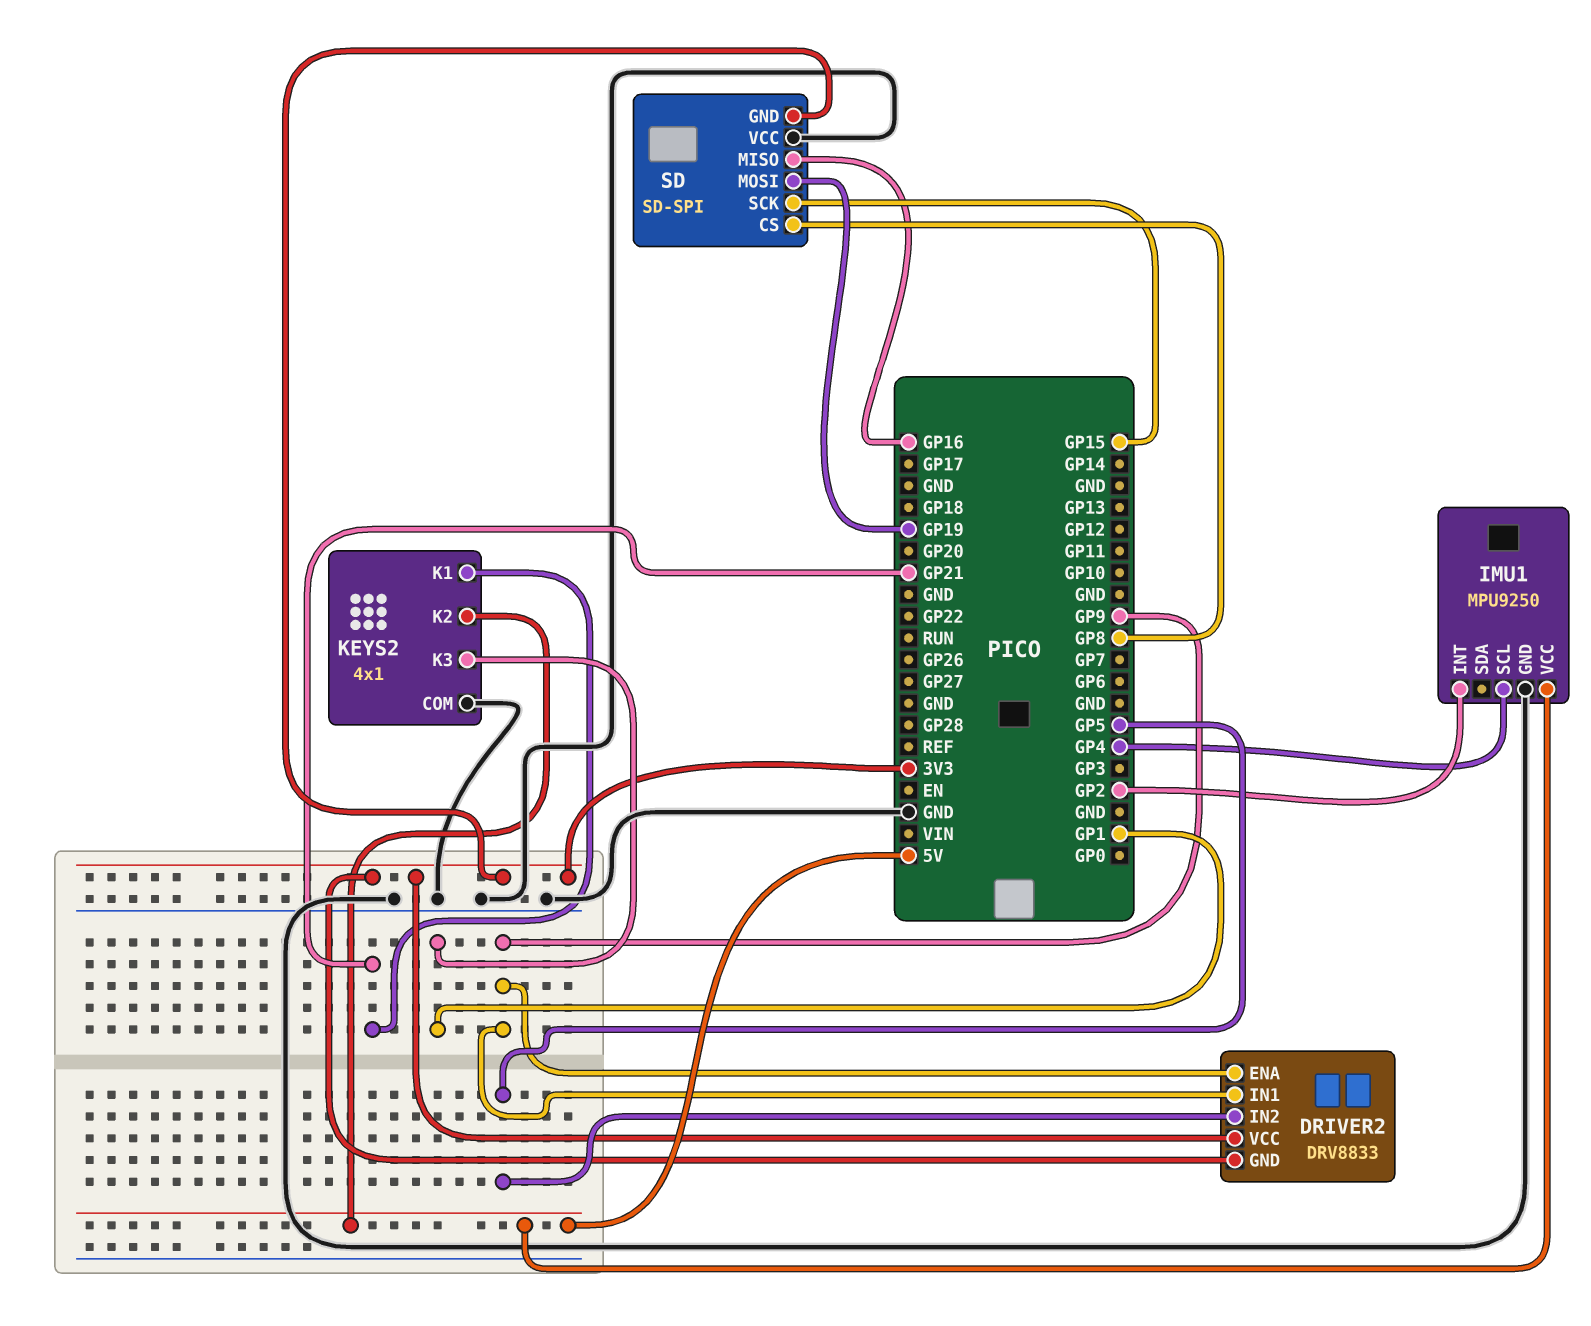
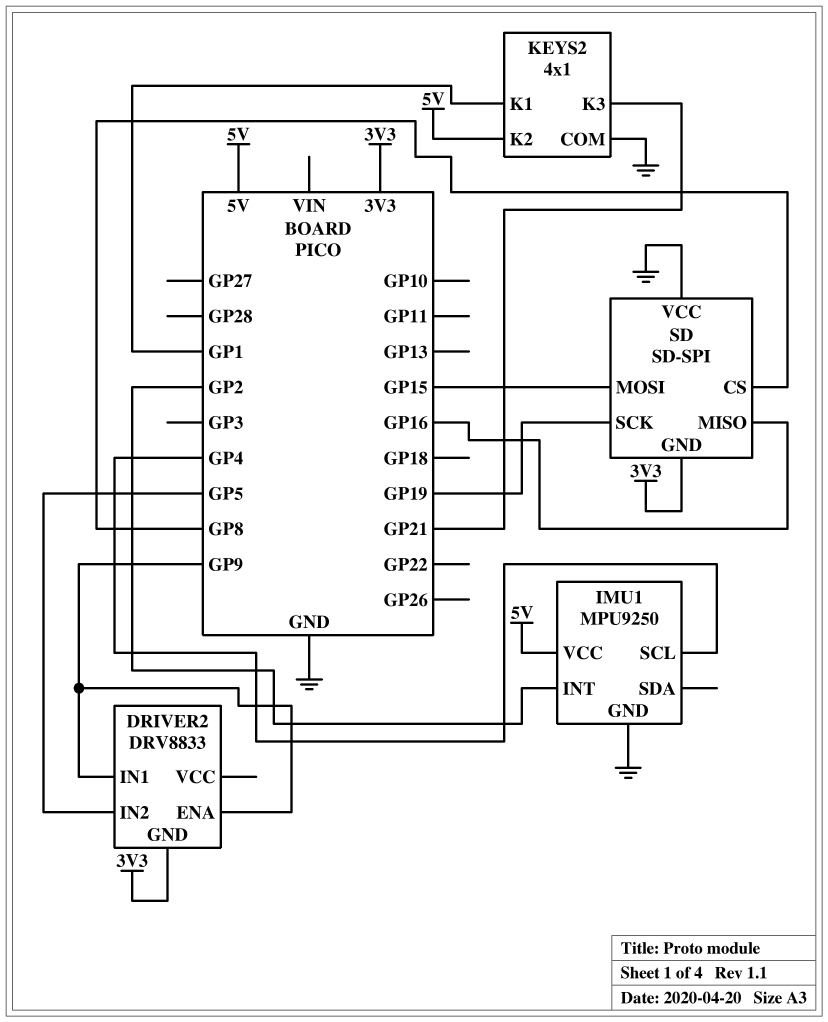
DRIVER2 pin VCC: 3V3 -> none
KEYS2 pin K1: GP21 -> GP1
KEYS2 pin K3: GP1 -> GP21
SD pin MOSI: GP19 -> GP15
SD pin SCK: GP15 -> GP19

